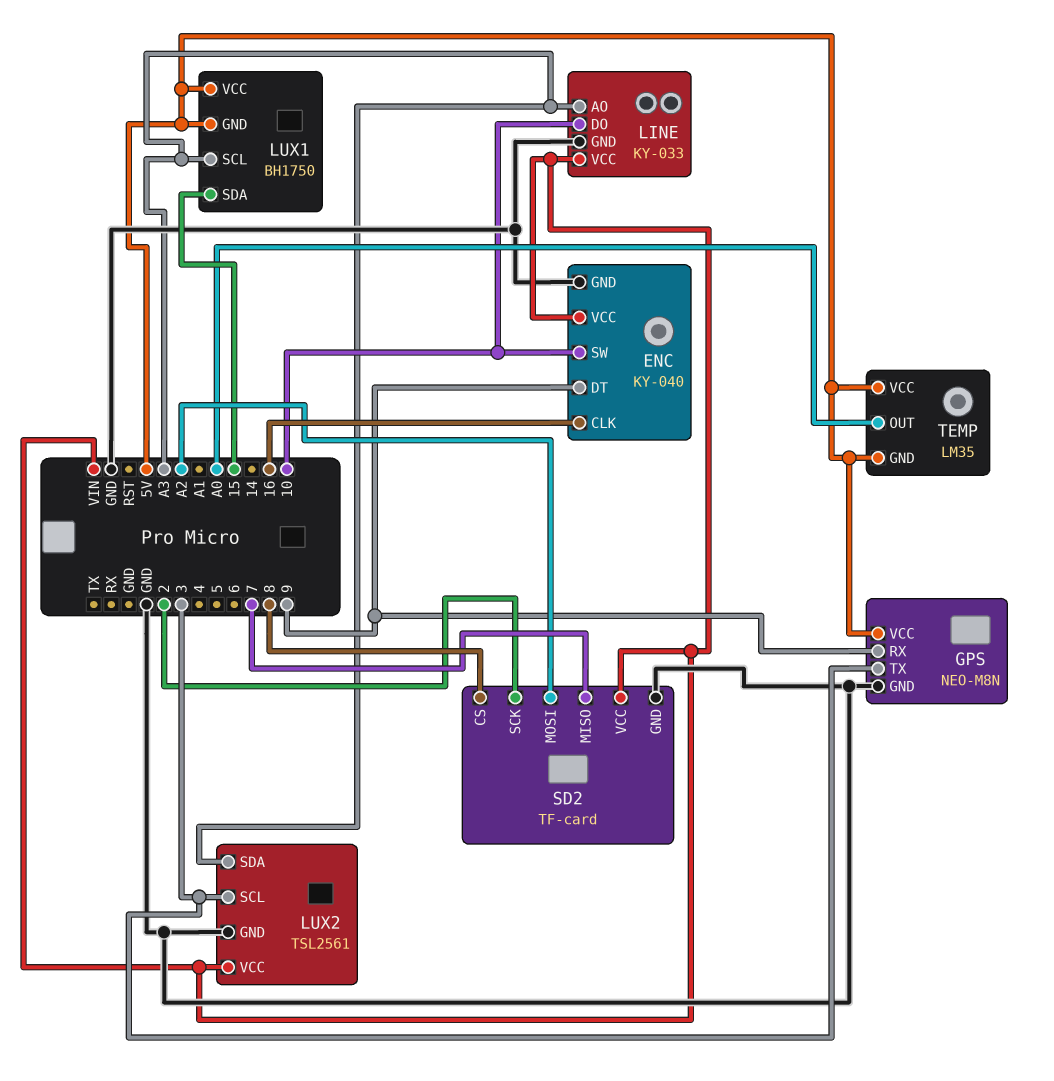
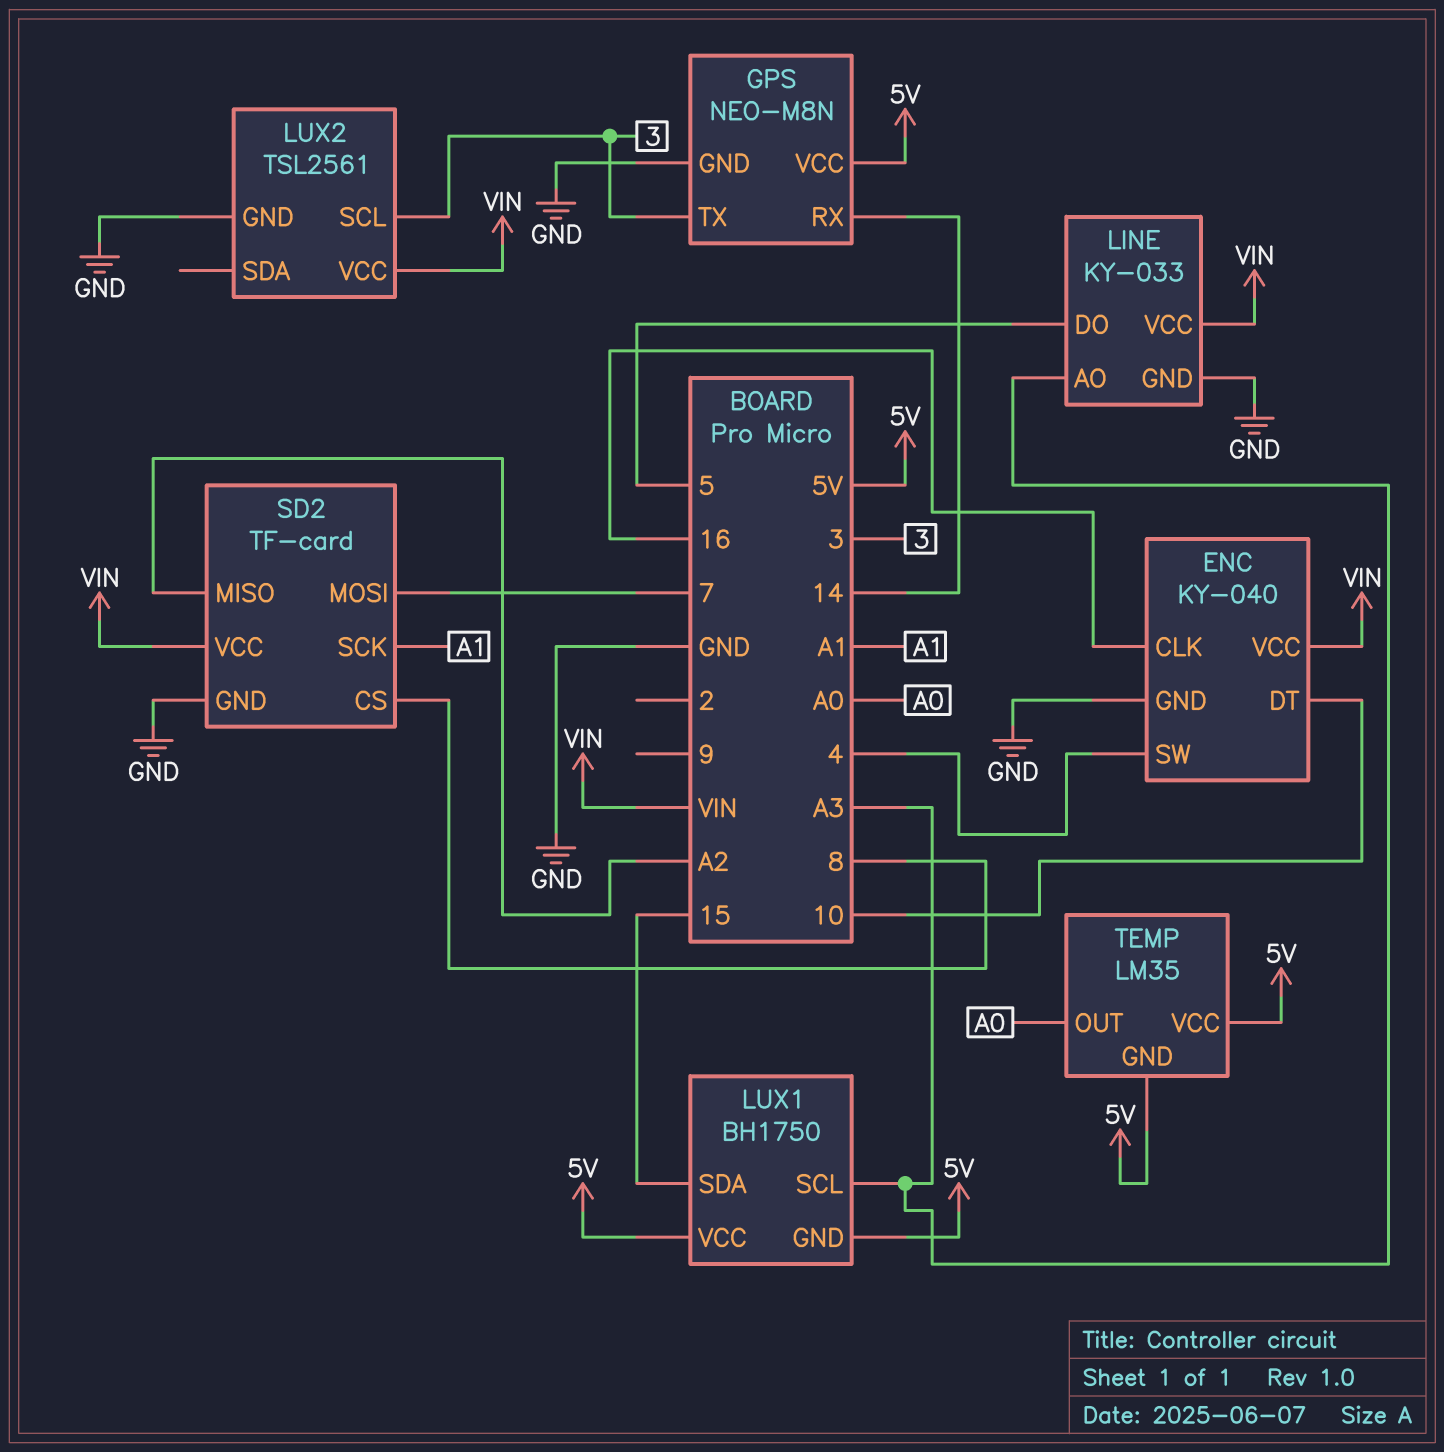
ENC pin DT: 9 -> 10
ENC pin SW: 10 -> 4
GPS pin RX: 9 -> 14
LINE pin DO: 10 -> 5
LUX2 pin SDA: A3 -> none
SD2 pin MISO: 7 -> A2
SD2 pin MOSI: A2 -> 7
SD2 pin SCK: 2 -> A1

